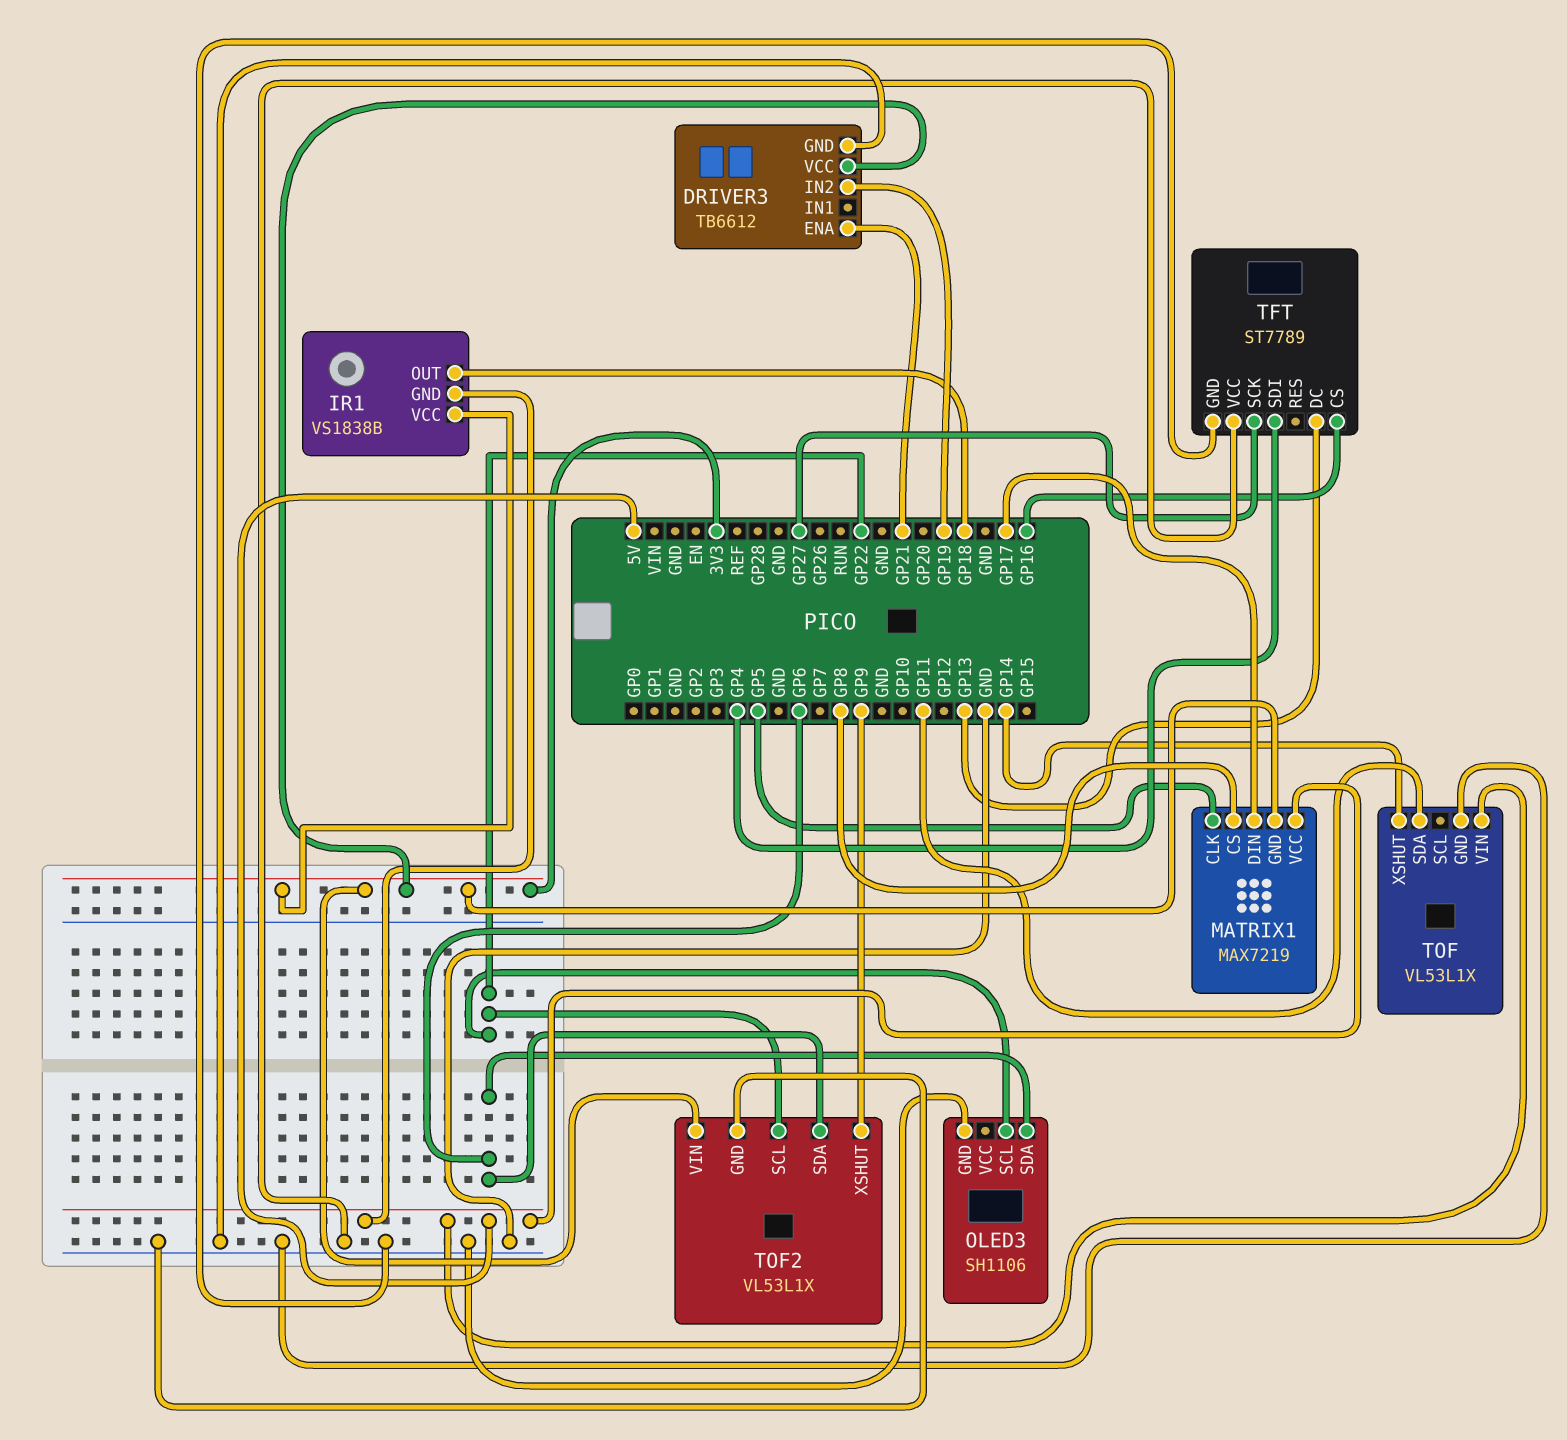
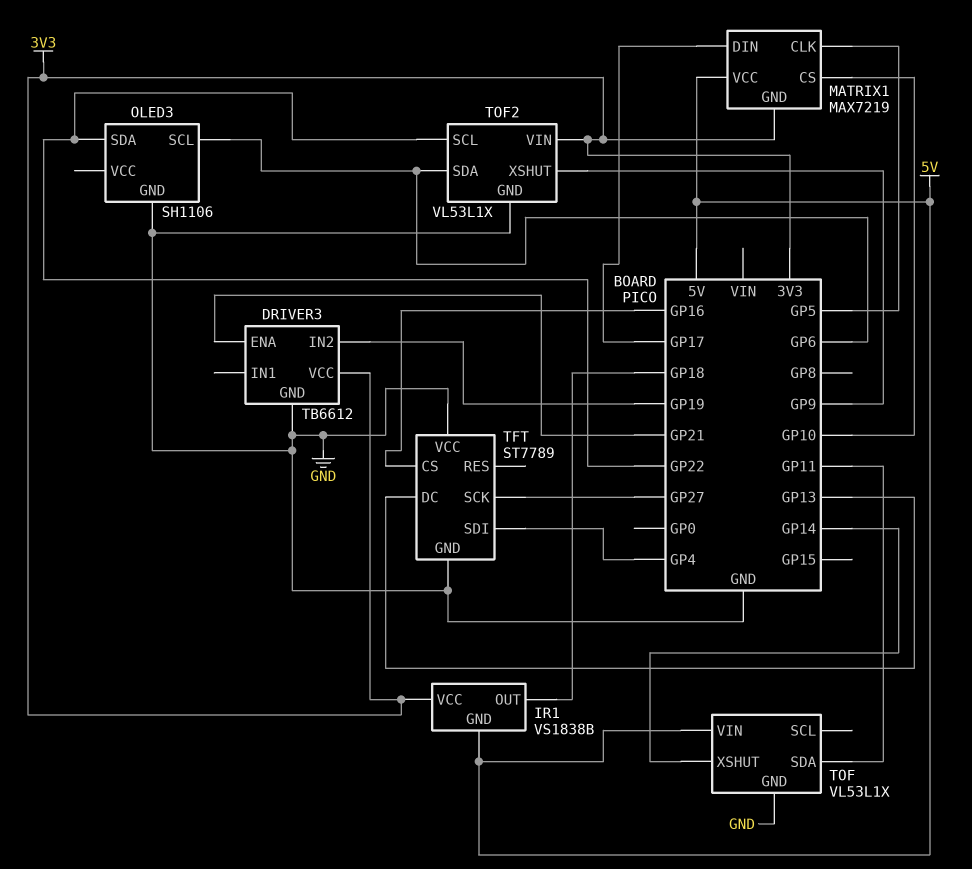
MATRIX1 pin CS: GP8 -> GP10
OLED3 pin SCL: GP22 -> GP6
OLED3 pin SDA: GP6 -> GP22

